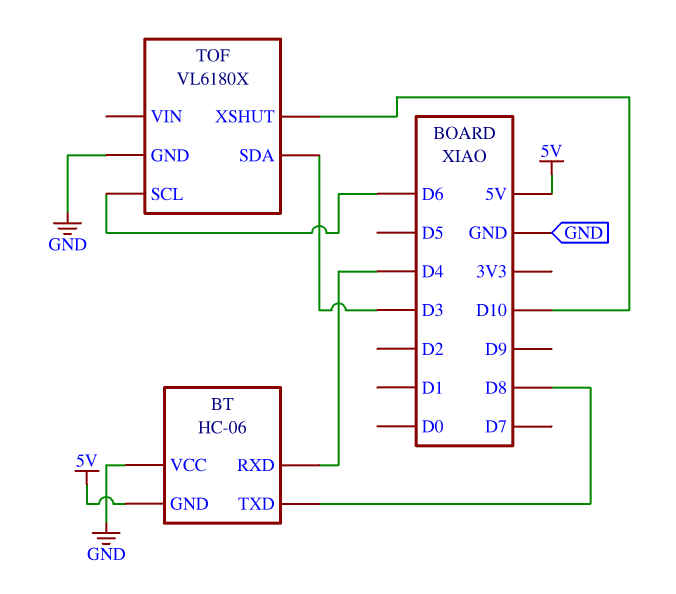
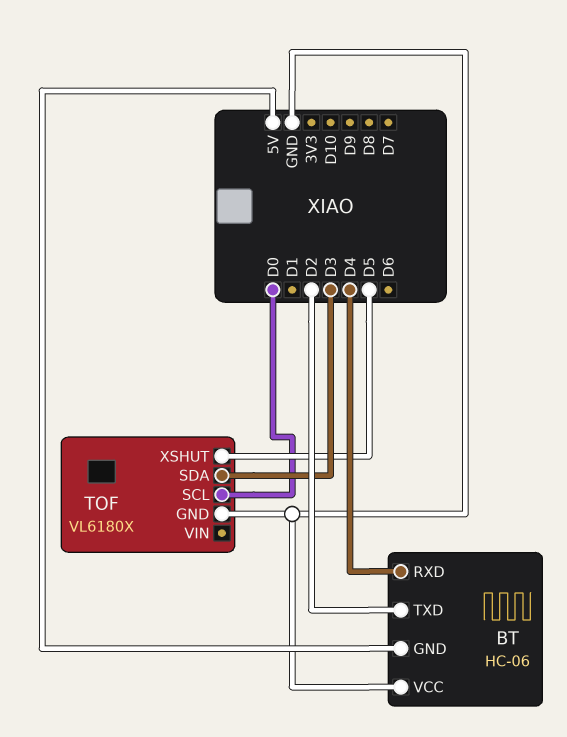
BT pin TXD: D8 -> D2
TOF pin SCL: D6 -> D0
TOF pin XSHUT: D10 -> D5

